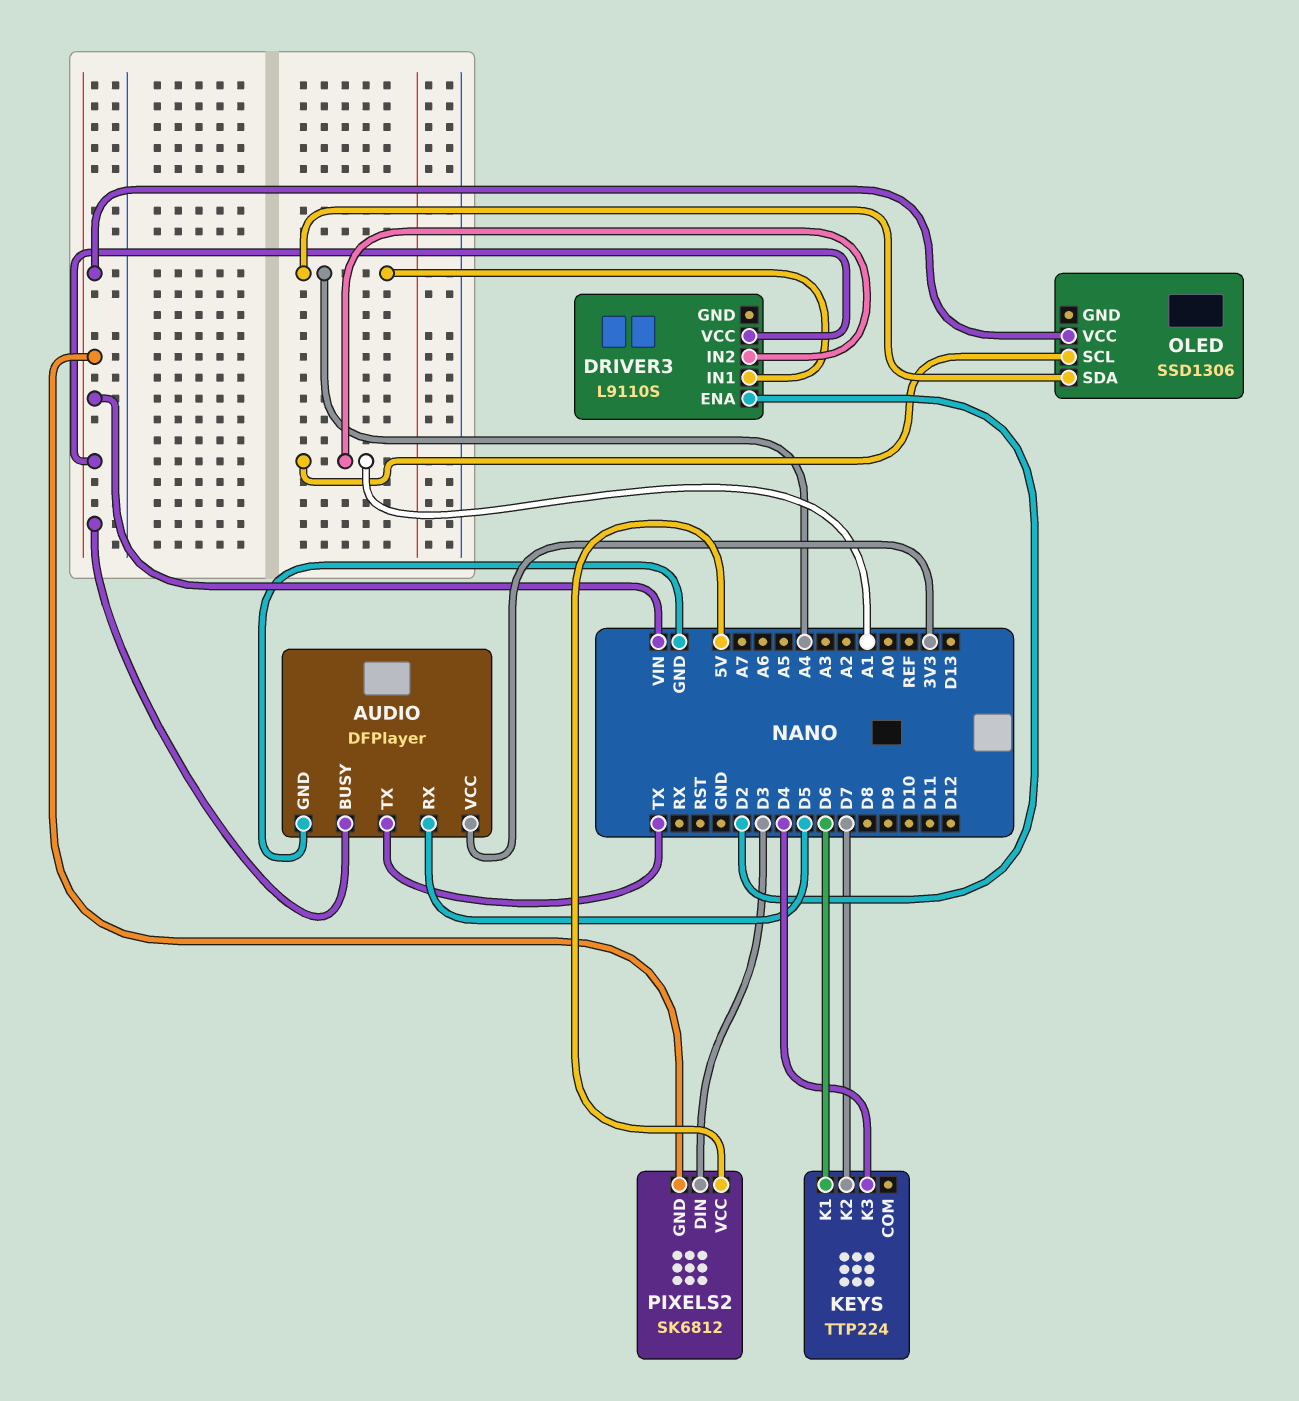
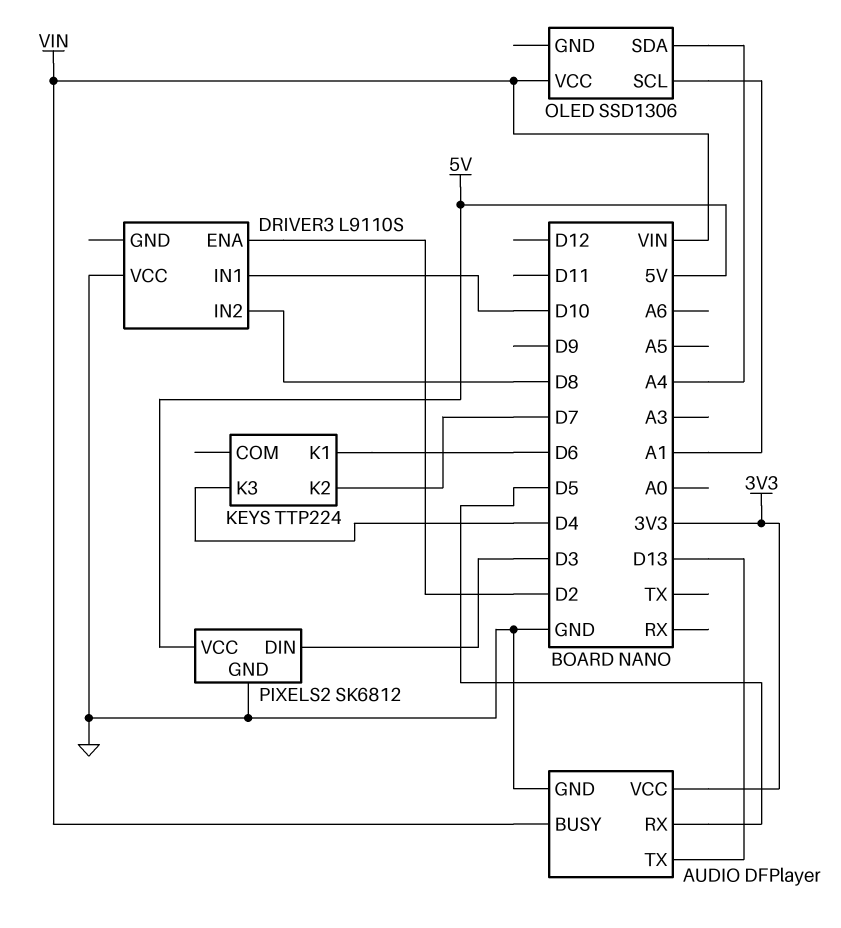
AUDIO pin TX: TX -> D13
DRIVER3 pin IN1: A4 -> D10
DRIVER3 pin IN2: A1 -> D8
DRIVER3 pin VCC: VIN -> GND
PIXELS2 pin GND: VIN -> GND

